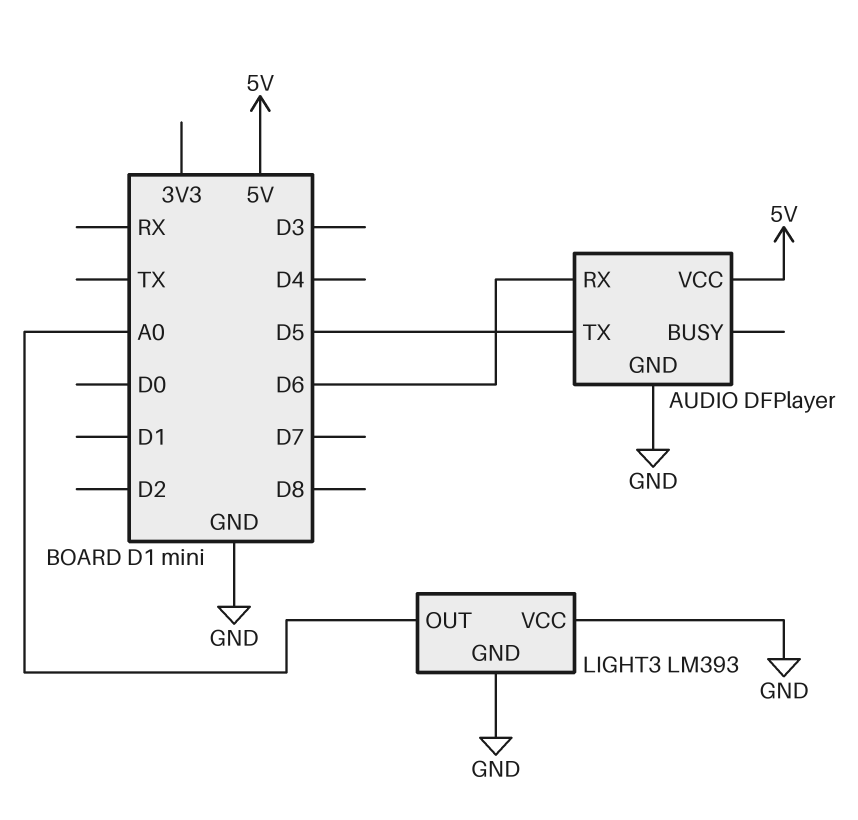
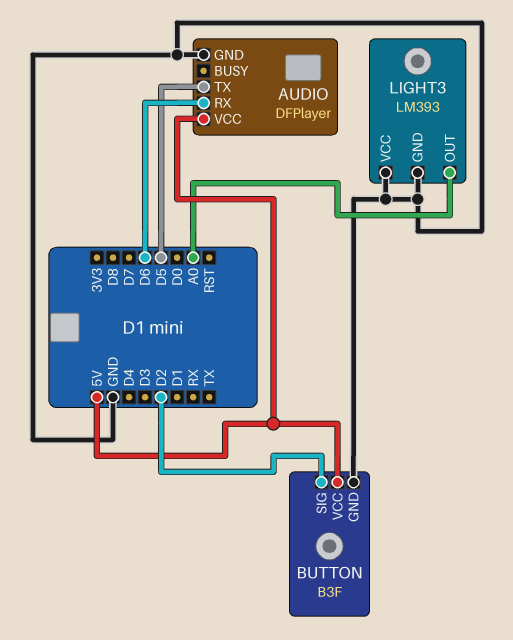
BUTTON: none -> B3F
BUTTON pin GND: none -> GND
BUTTON pin SIG: none -> D2
BUTTON pin VCC: none -> 5V

